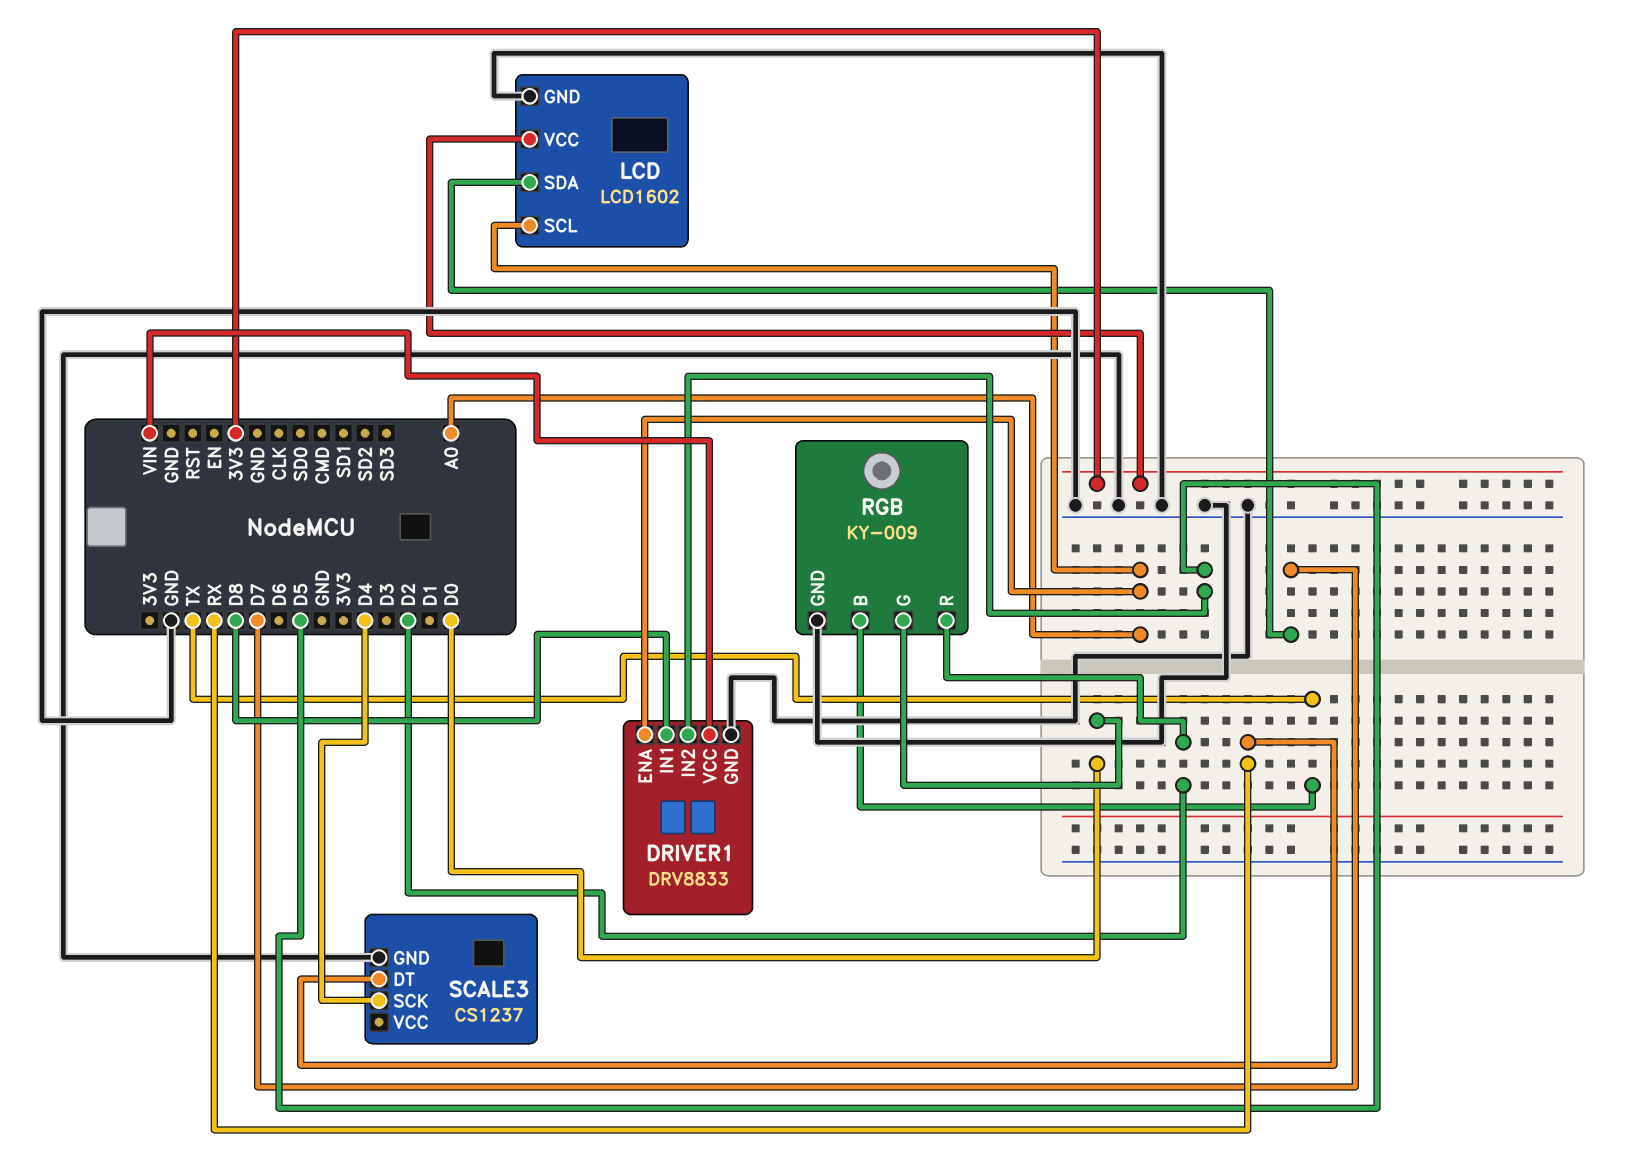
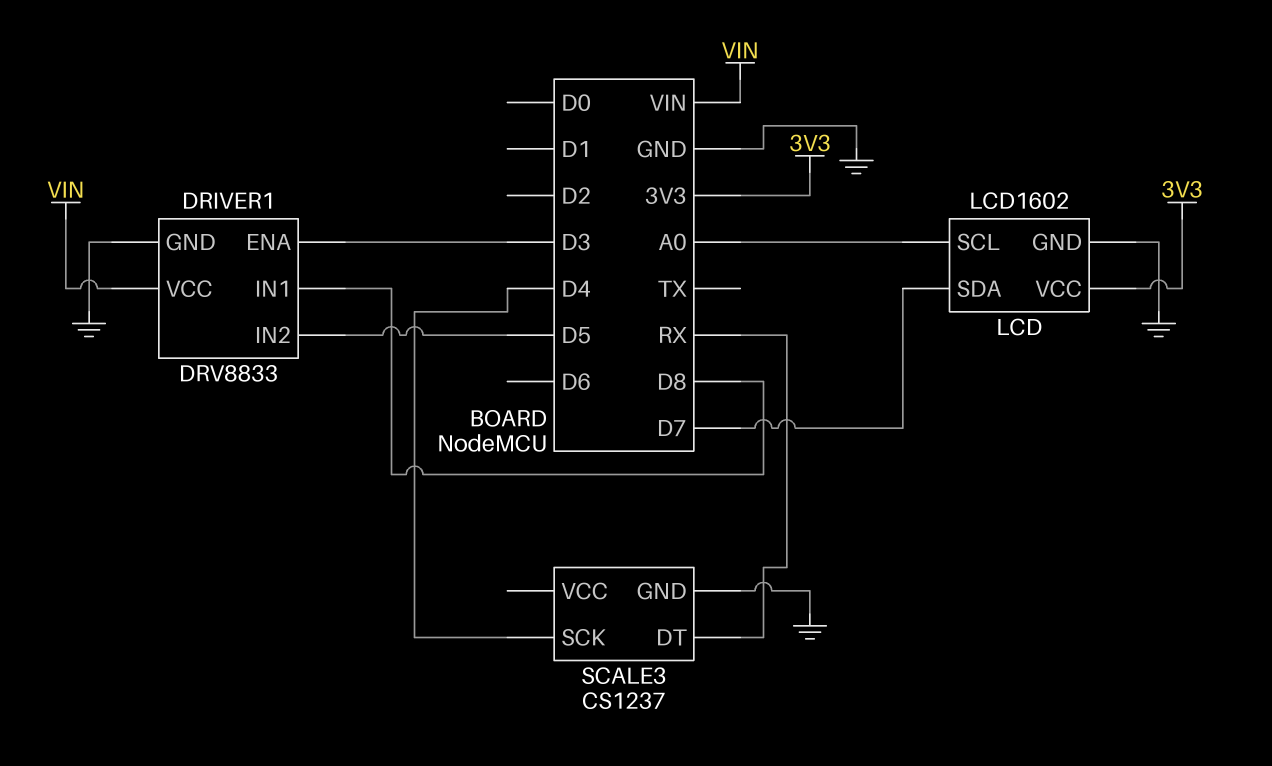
DRIVER1 pin ENA: A0 -> D3
RGB: KY-009 -> none
RGB pin B: TX -> none
RGB pin G: D0 -> none
RGB pin GND: GND -> none
RGB pin R: D2 -> none

